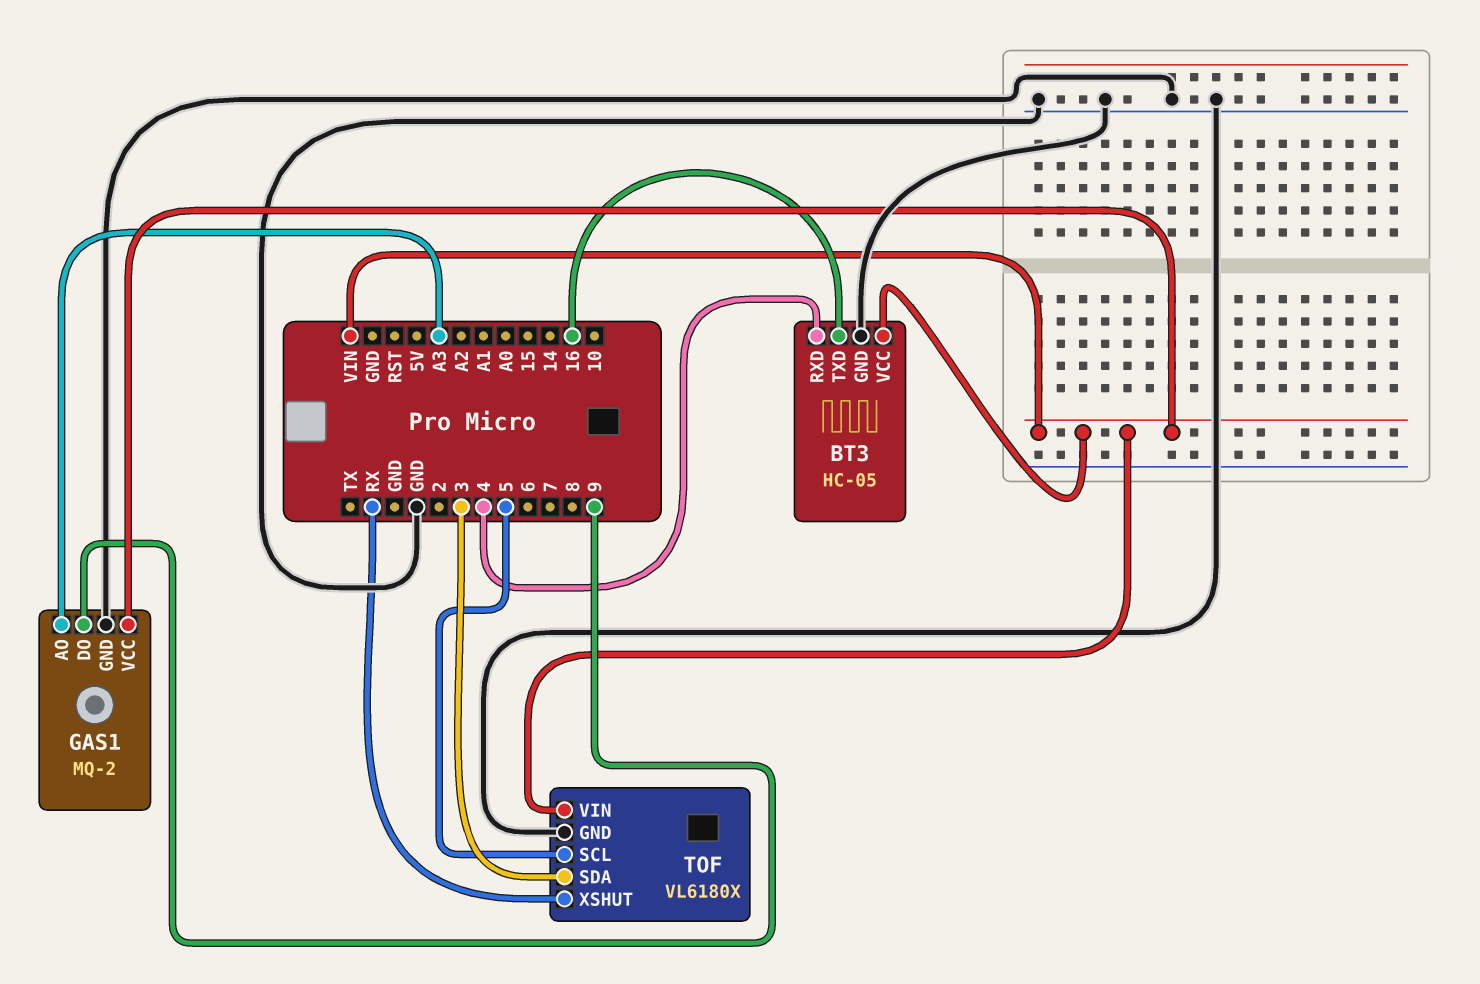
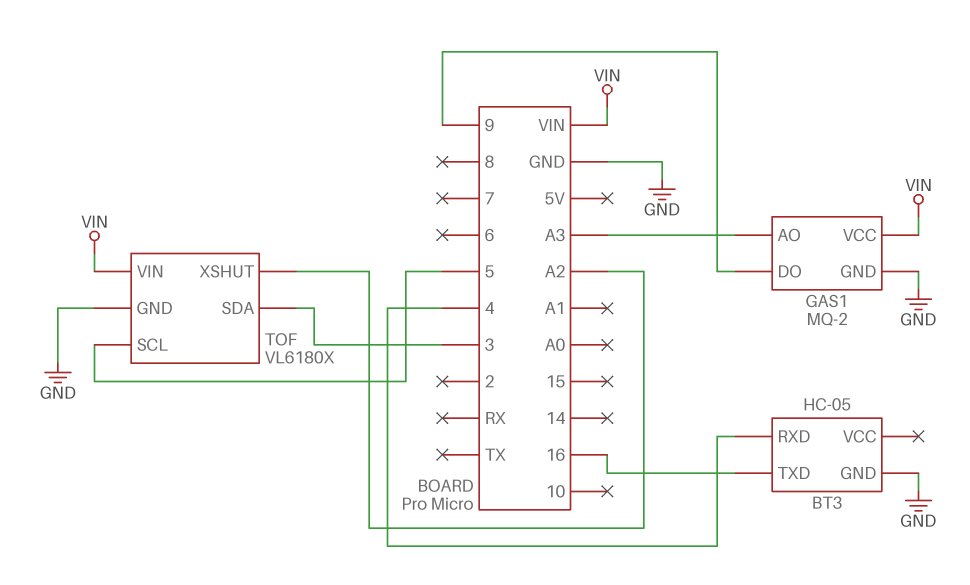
BT3 pin VCC: VIN -> none
TOF pin XSHUT: RX -> A2

